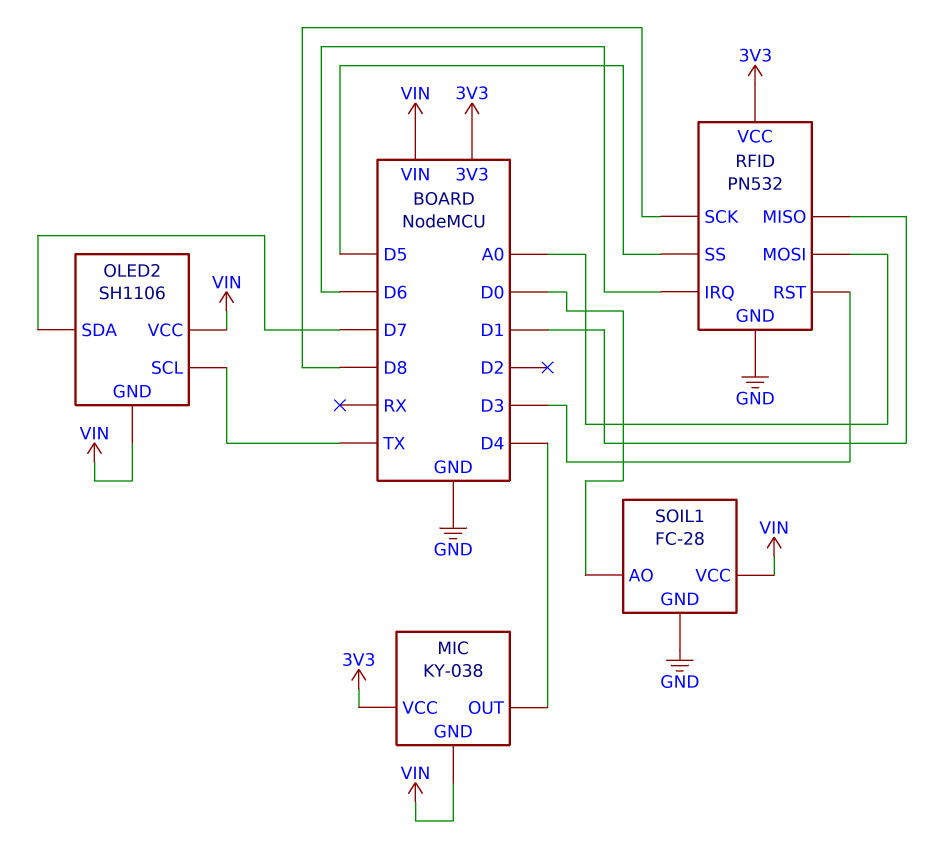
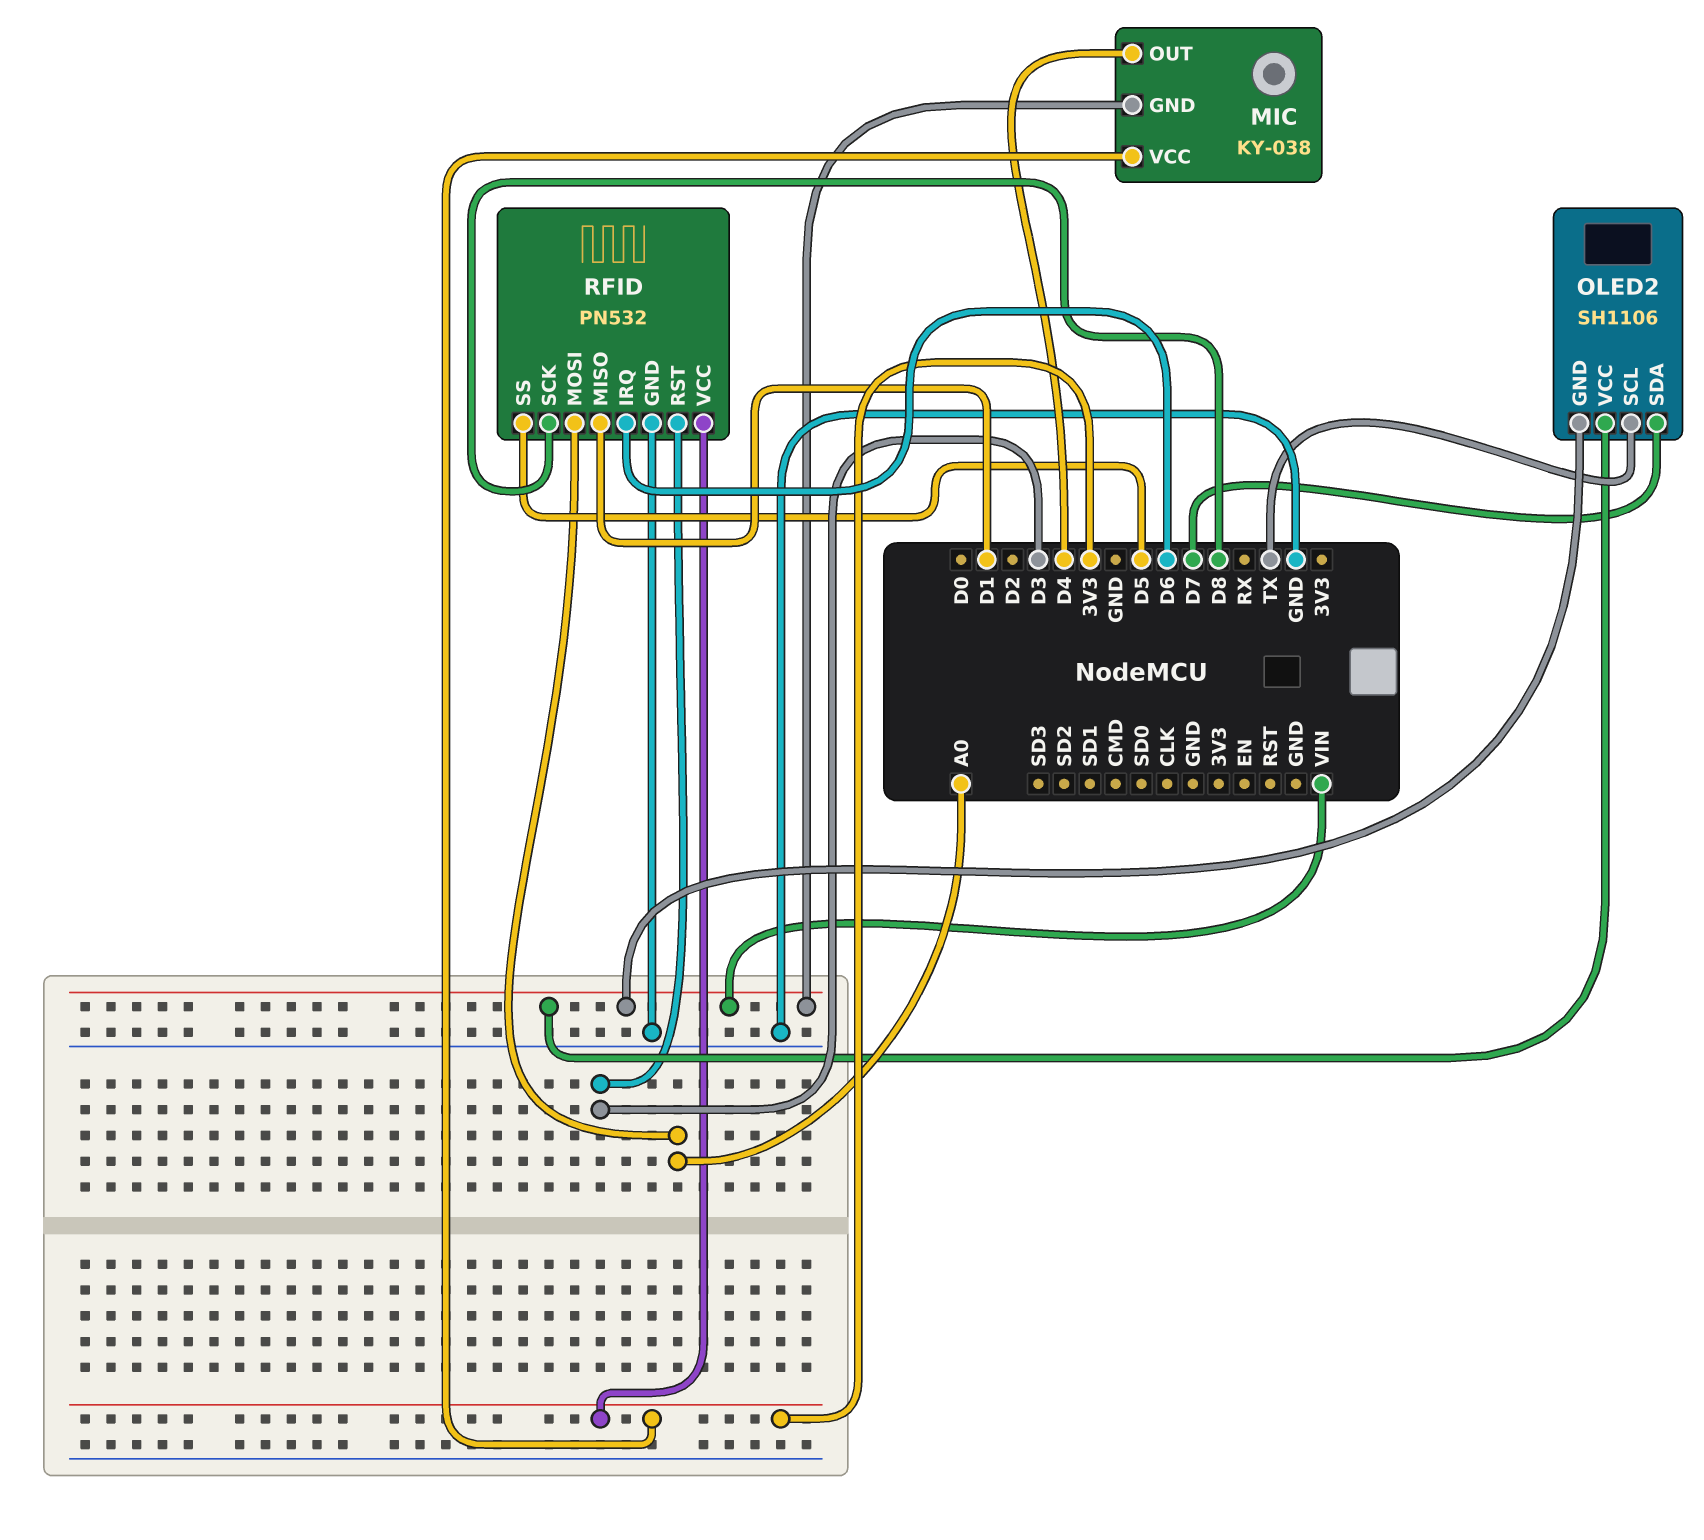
SOIL1: FC-28 -> none
SOIL1 pin AO: D0 -> none
SOIL1 pin GND: GND -> none
SOIL1 pin VCC: VIN -> none

